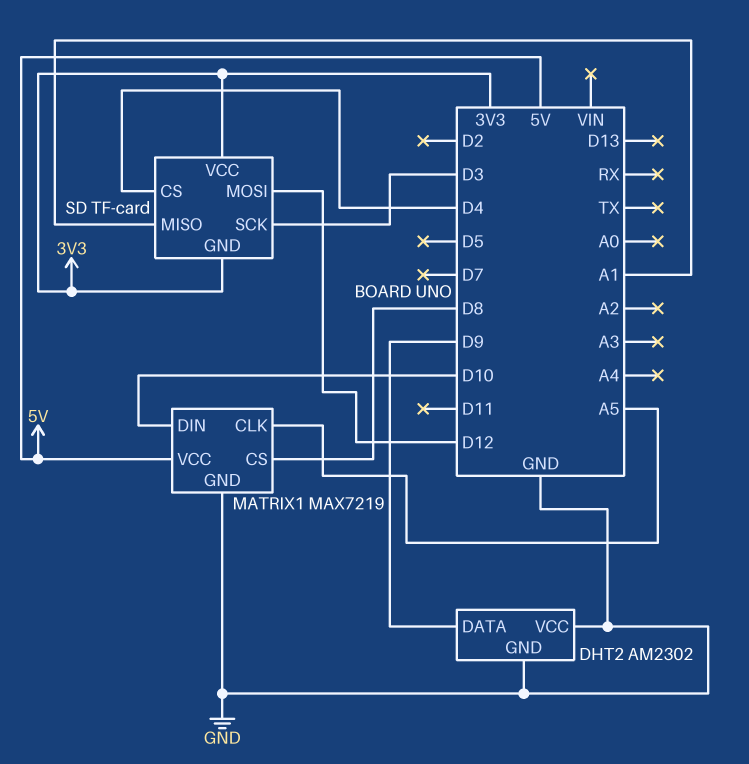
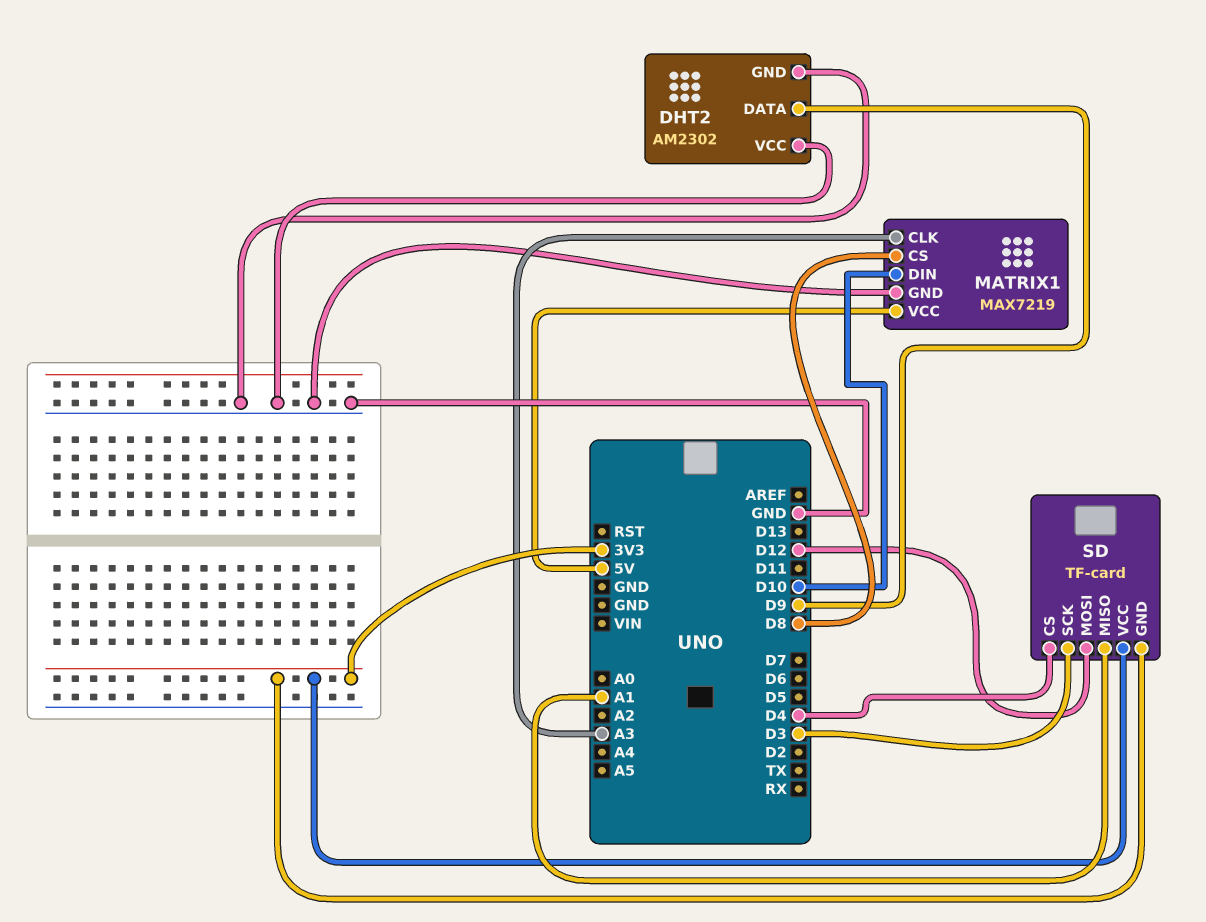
MATRIX1 pin CLK: A5 -> A3

